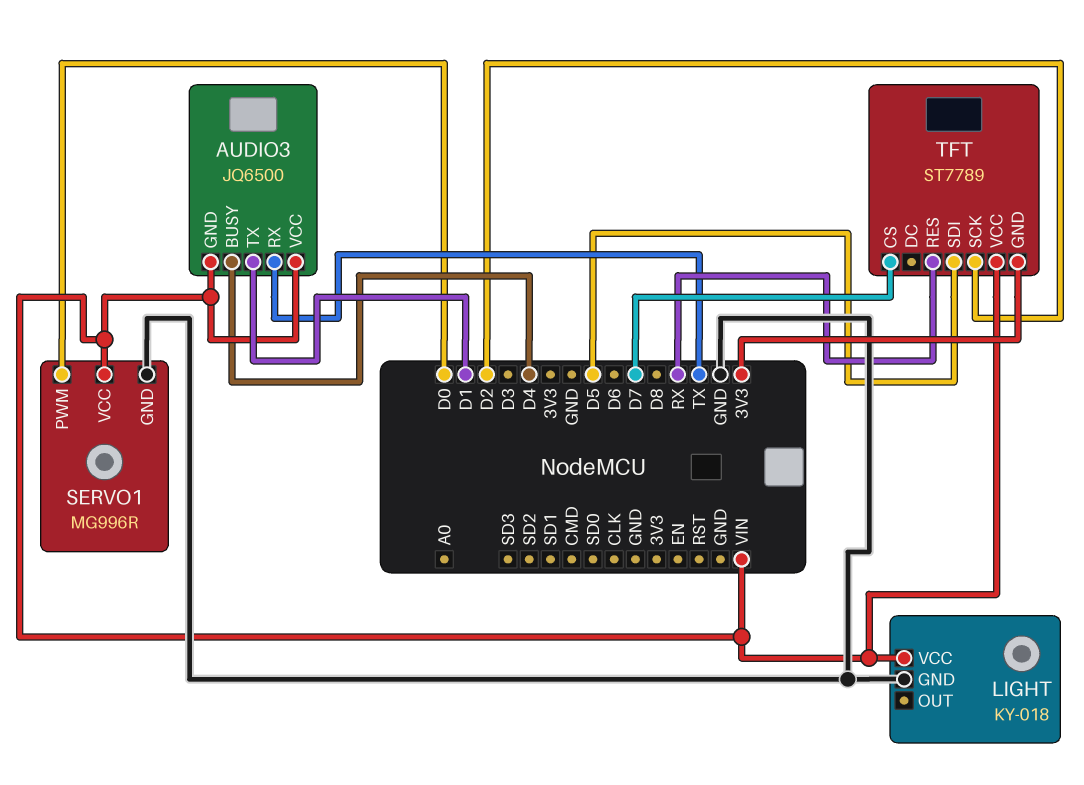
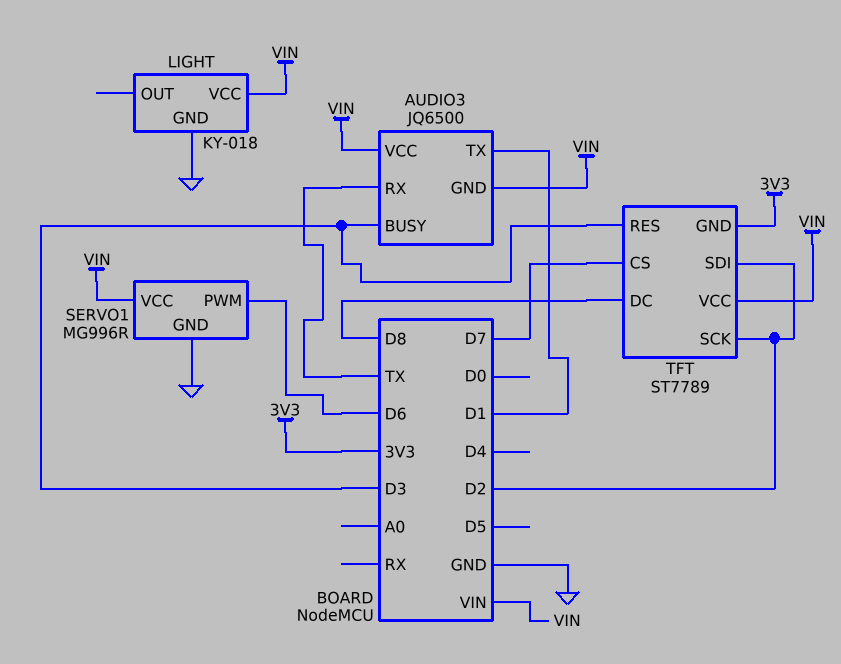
AUDIO3 pin BUSY: D4 -> D3
SERVO1 pin PWM: D0 -> D6
TFT pin DC: none -> D8
TFT pin RES: RX -> D3
TFT pin SDI: D5 -> D2

